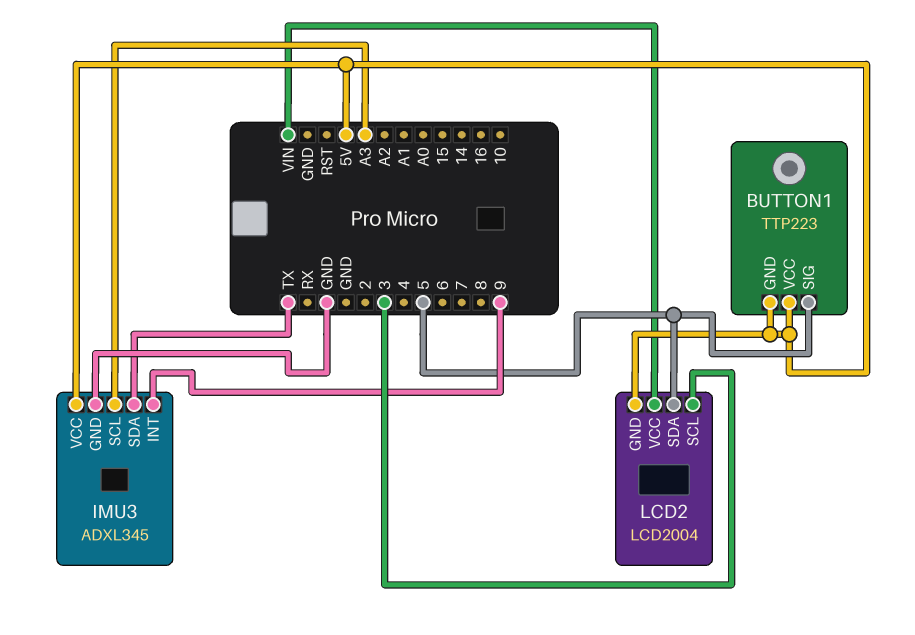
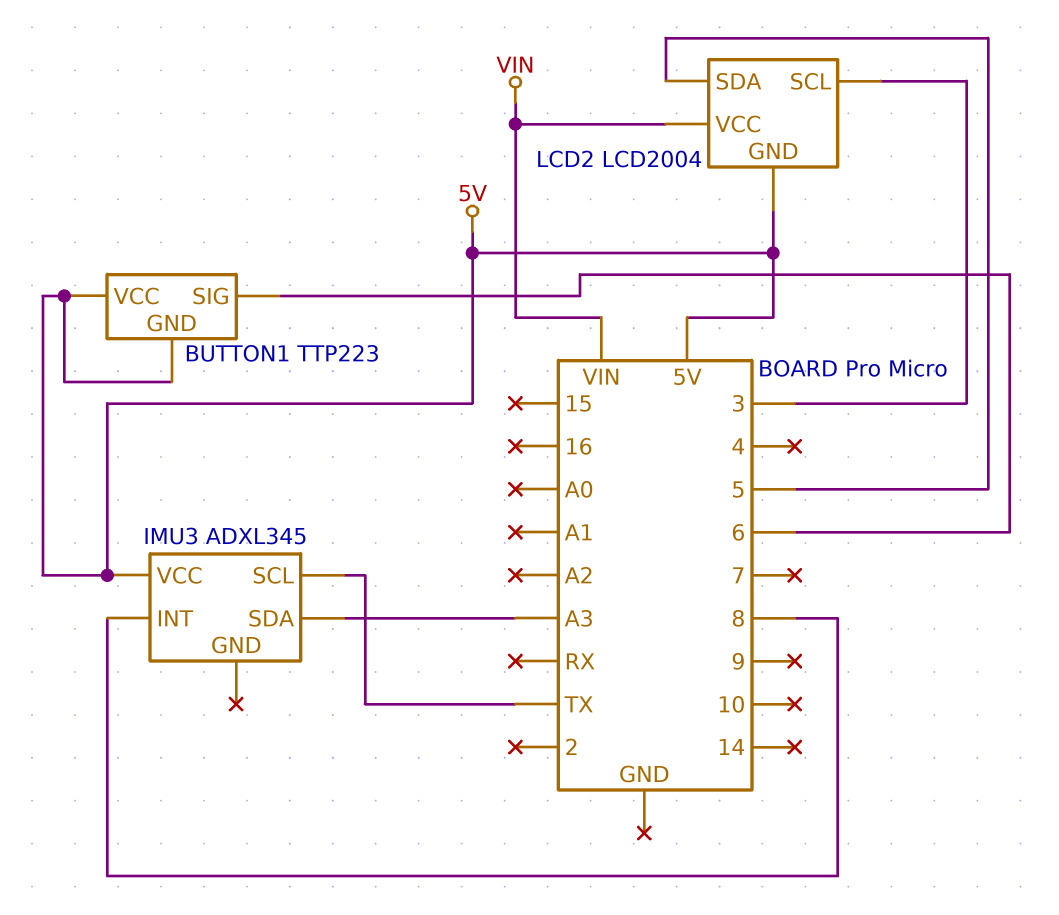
BUTTON1 pin SIG: 5 -> 6
IMU3 pin GND: GND -> none
IMU3 pin INT: 9 -> 8
IMU3 pin SCL: A3 -> TX
IMU3 pin SDA: TX -> A3

